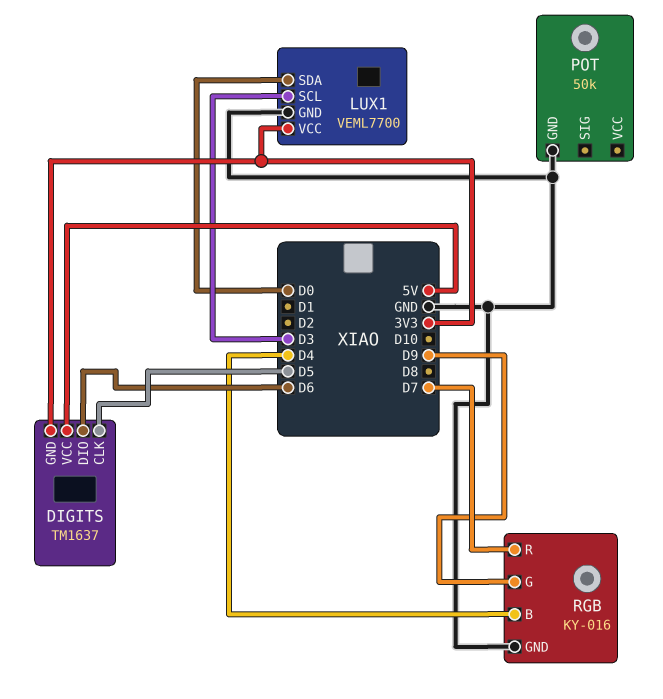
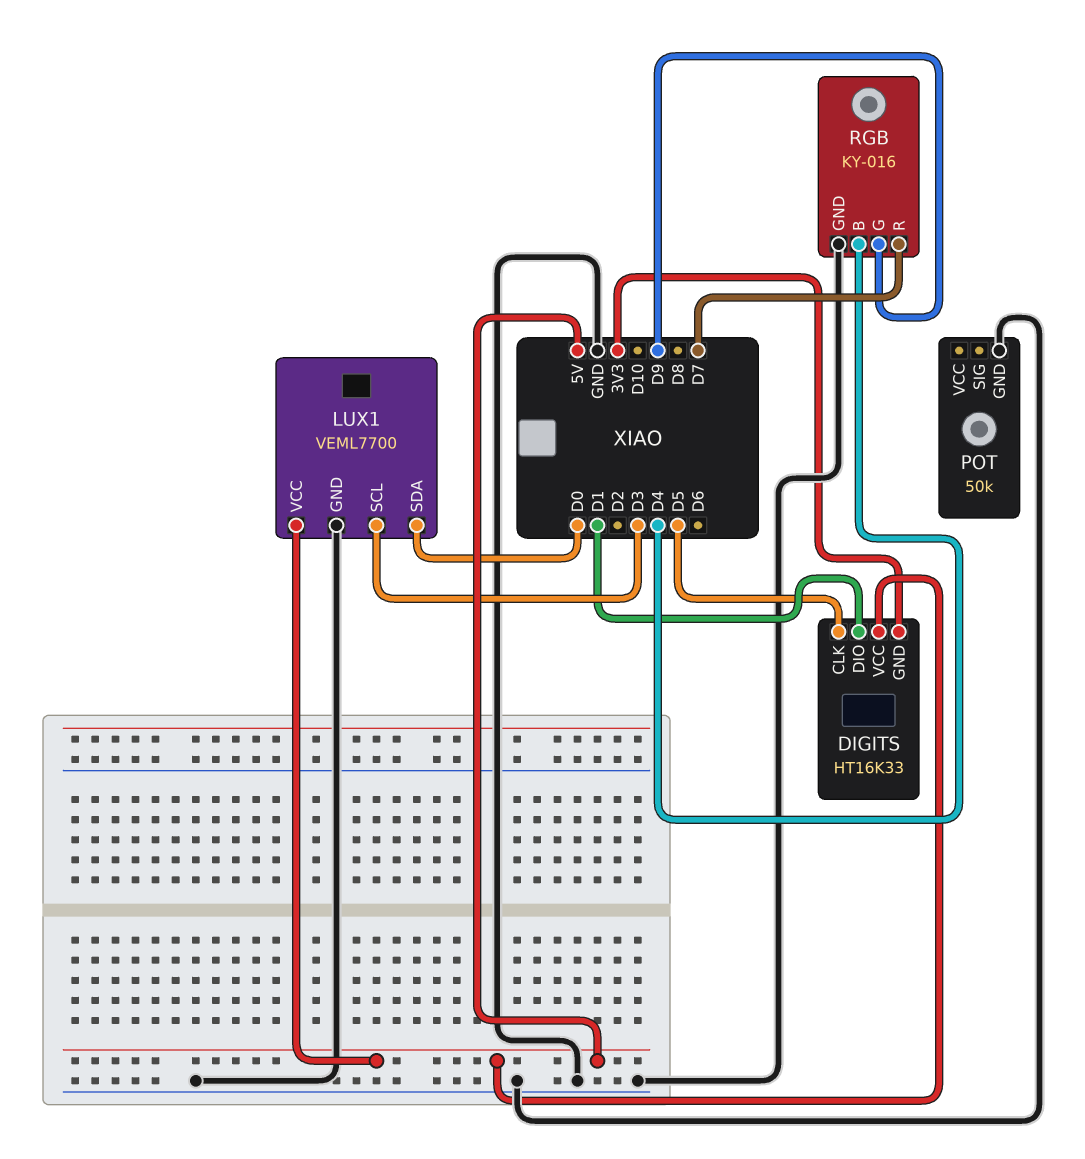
DIGITS: TM1637 -> HT16K33
DIGITS pin DIO: D6 -> D1
LUX1 pin VCC: 3V3 -> 5V

